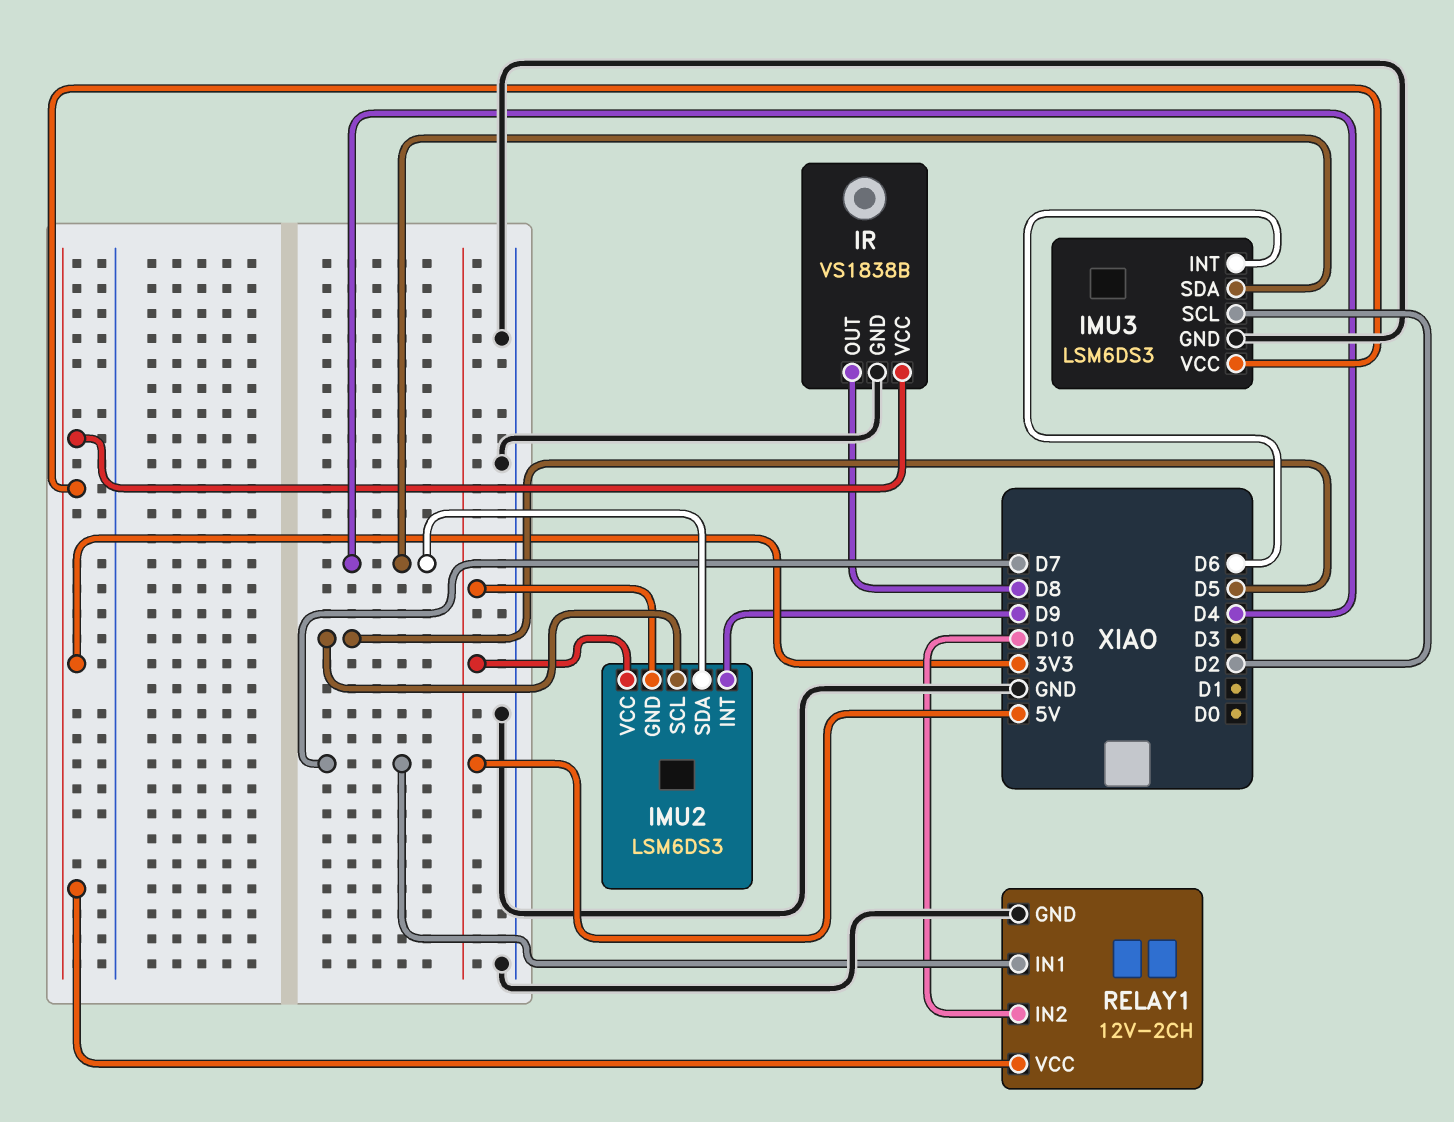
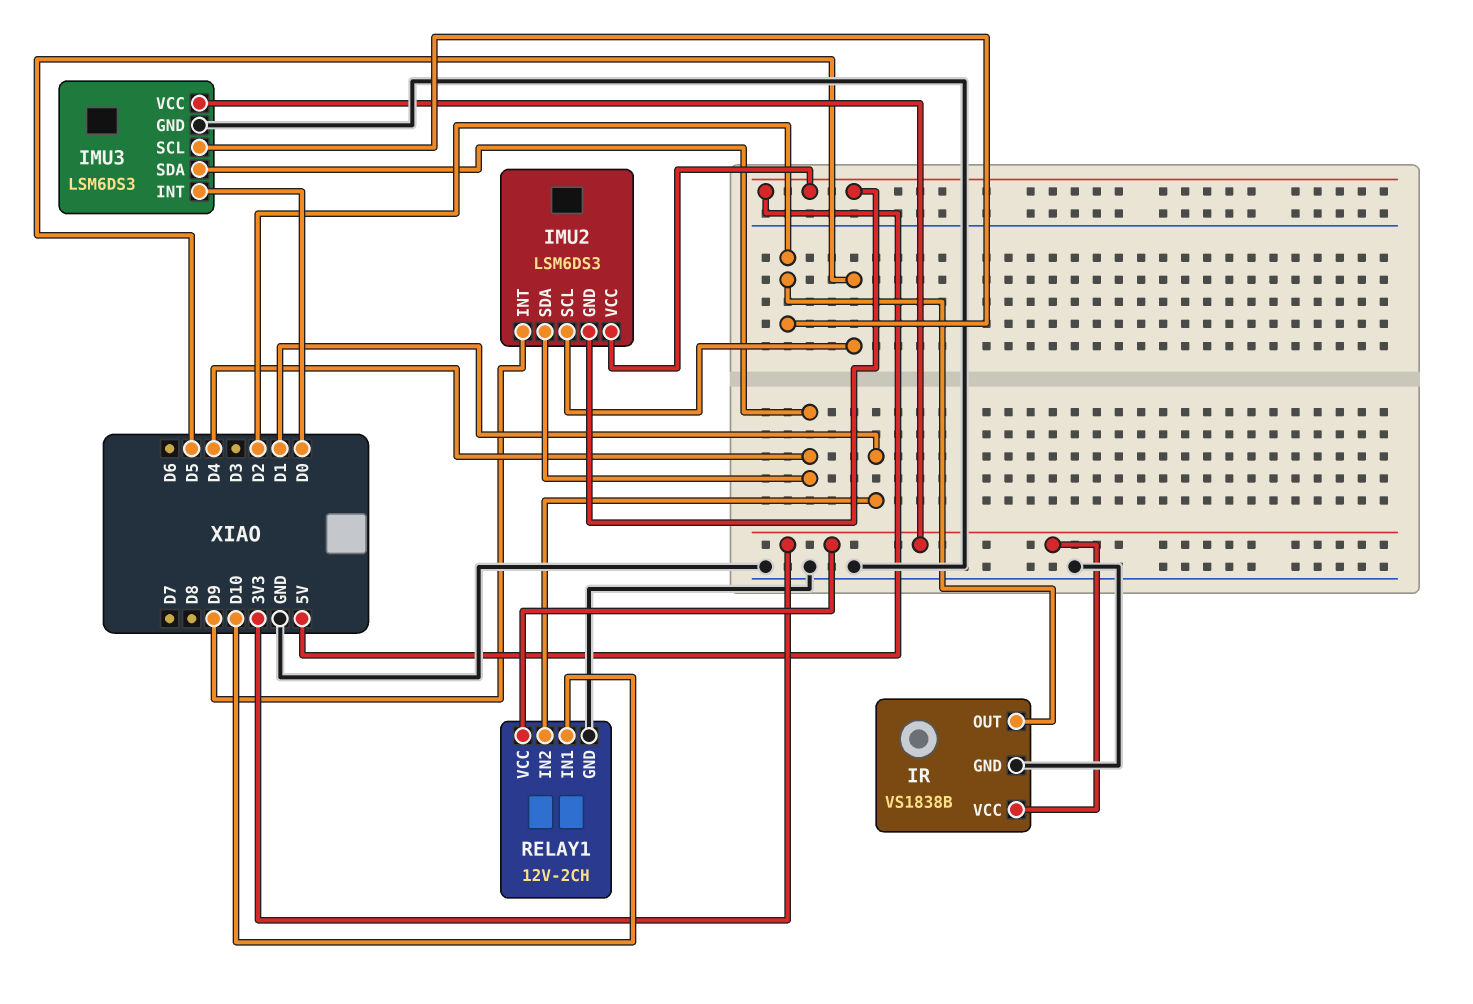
IMU3 pin INT: D6 -> D0
IR pin OUT: D8 -> D2
RELAY1 pin IN1: D7 -> D10
RELAY1 pin IN2: D10 -> D1

